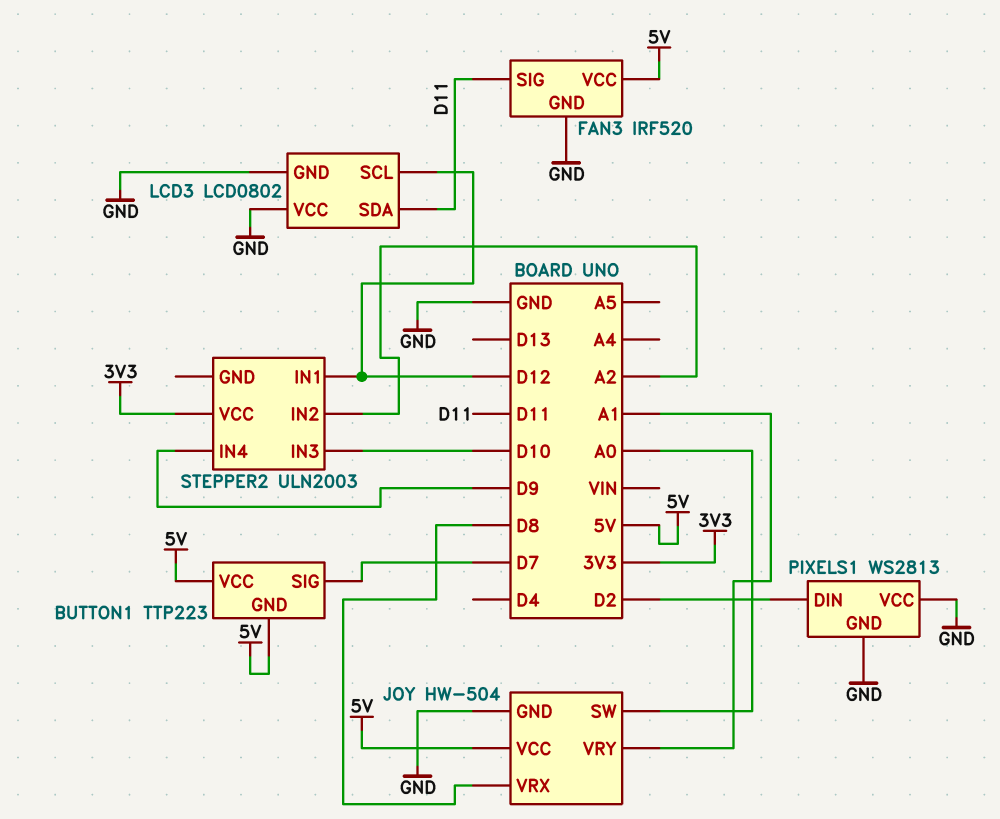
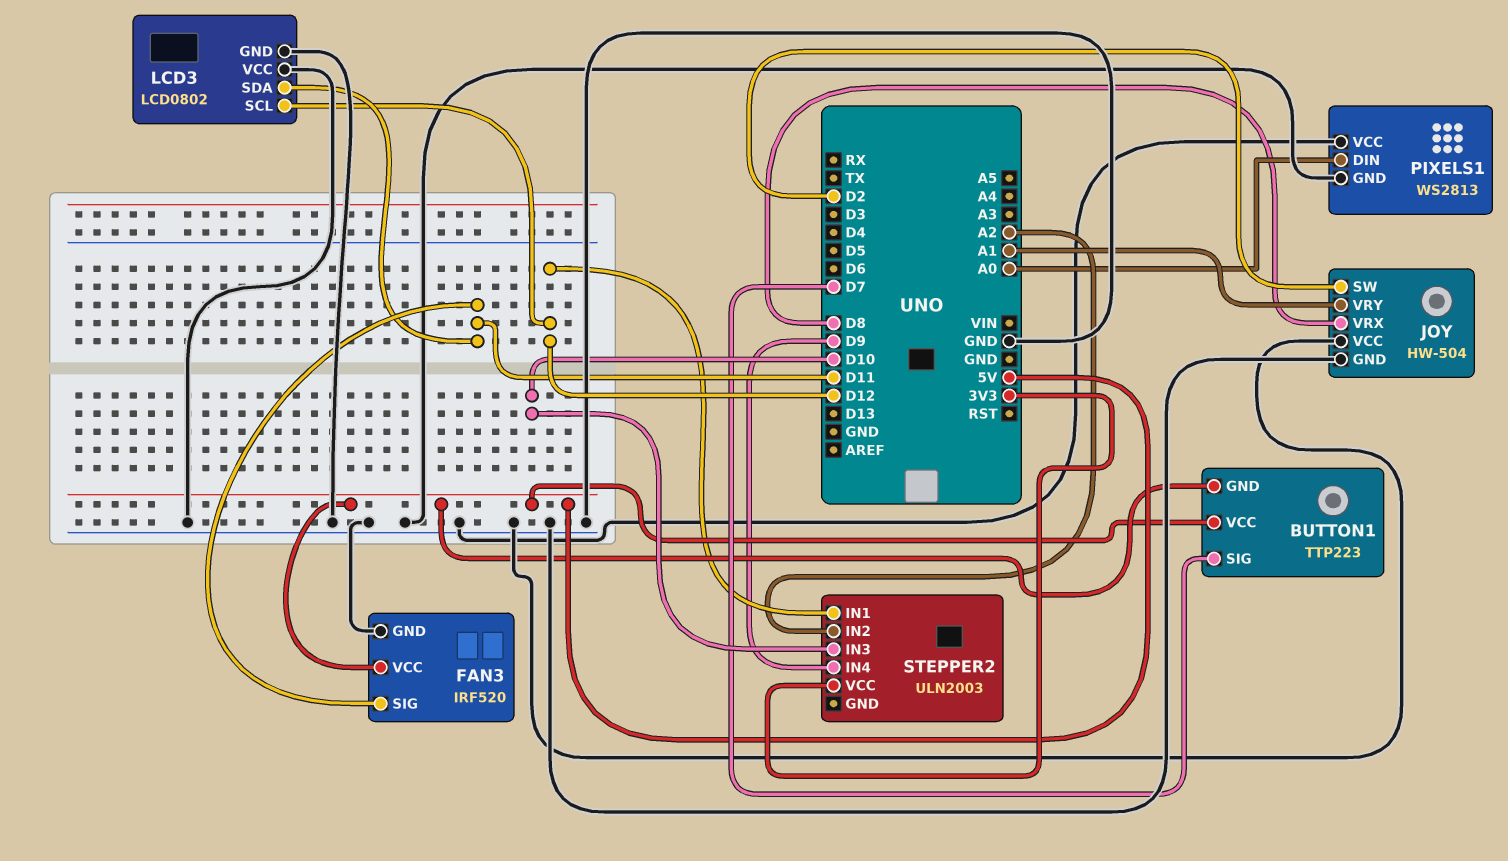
JOY pin SW: A0 -> D2
JOY pin VCC: 5V -> GND
PIXELS1 pin DIN: D2 -> A0

